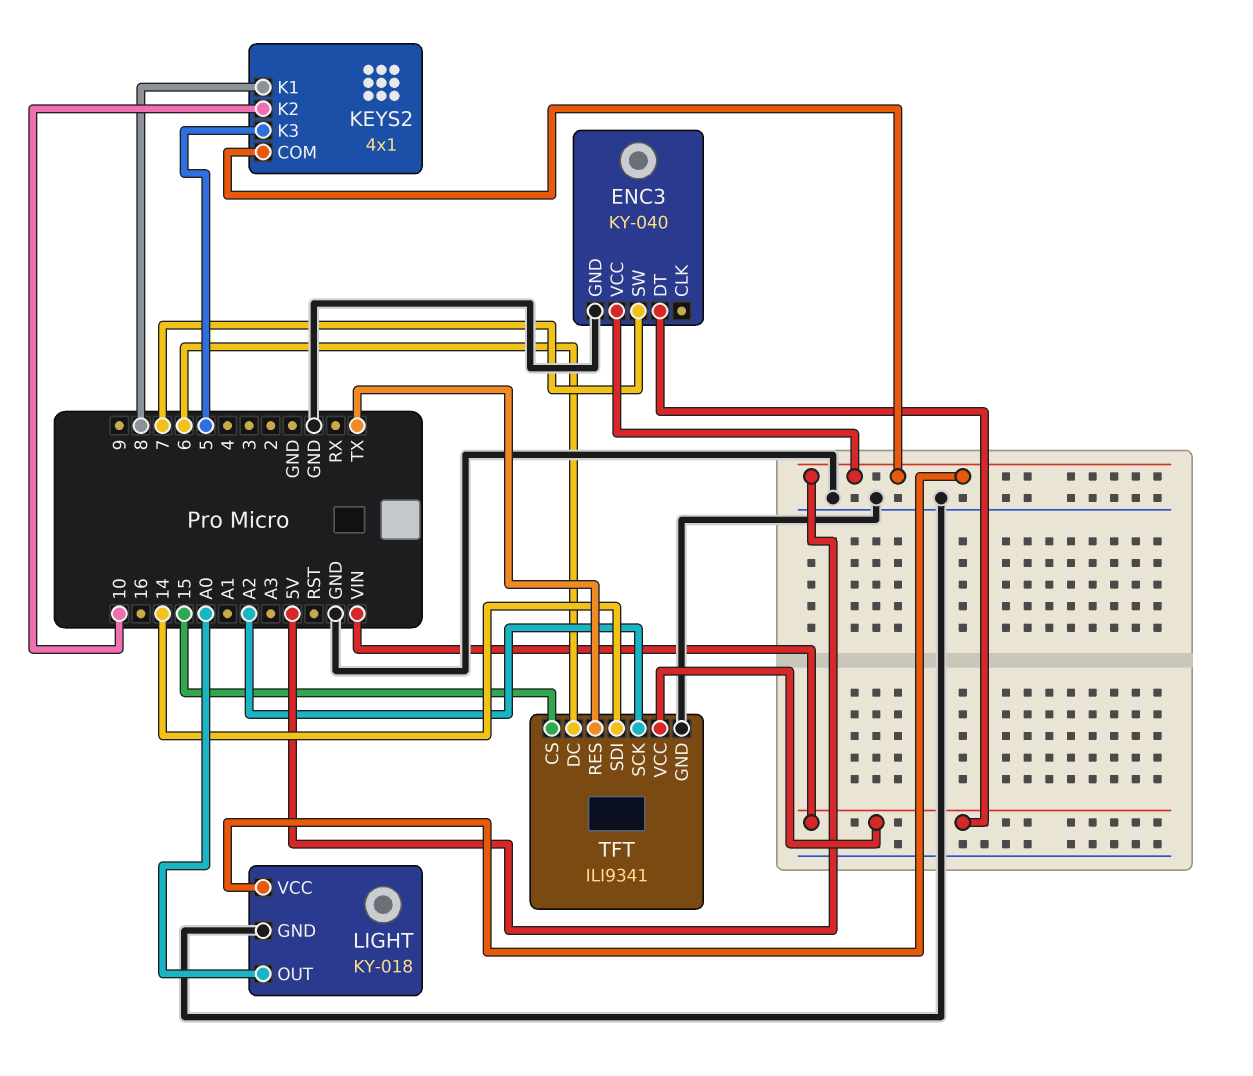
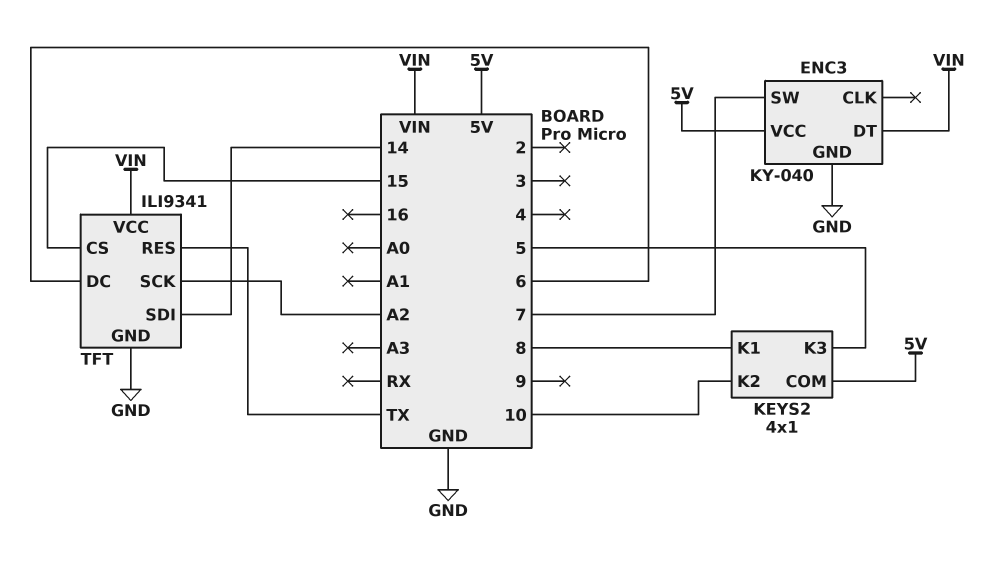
LIGHT: KY-018 -> none
LIGHT pin GND: GND -> none
LIGHT pin OUT: A0 -> none
LIGHT pin VCC: 5V -> none

